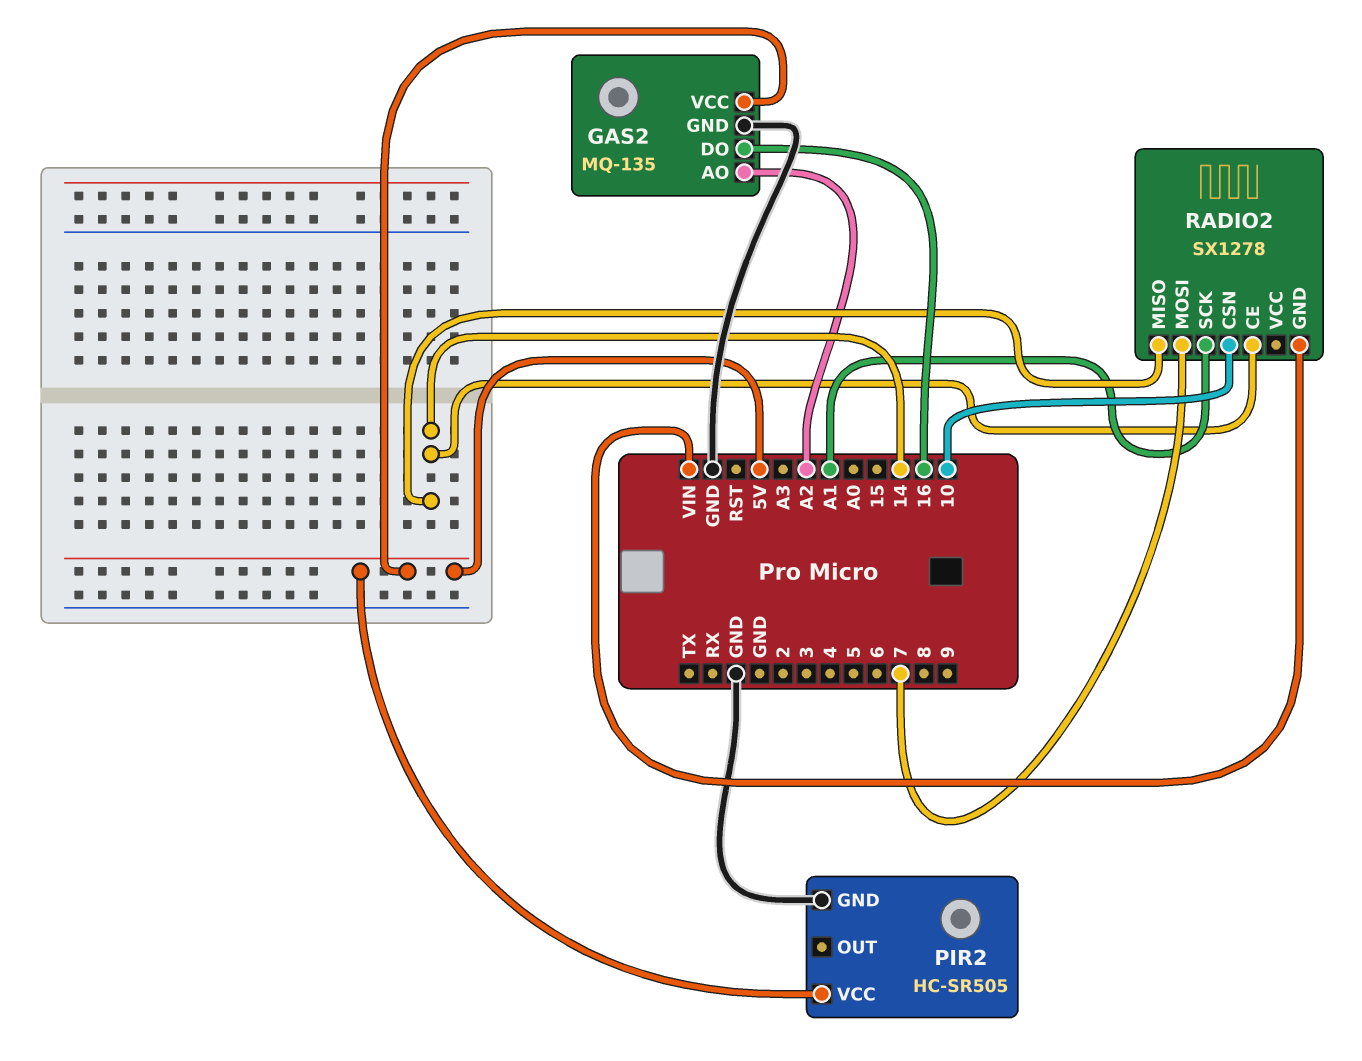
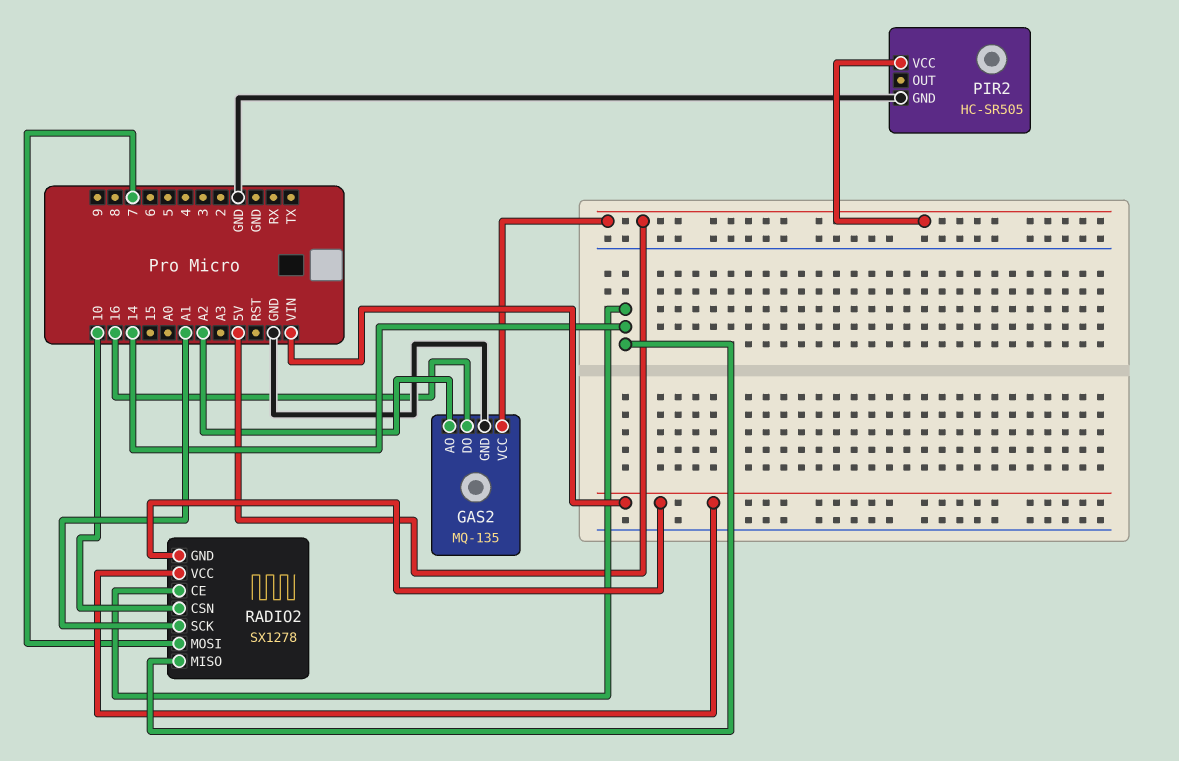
RADIO2 pin VCC: none -> VIN

